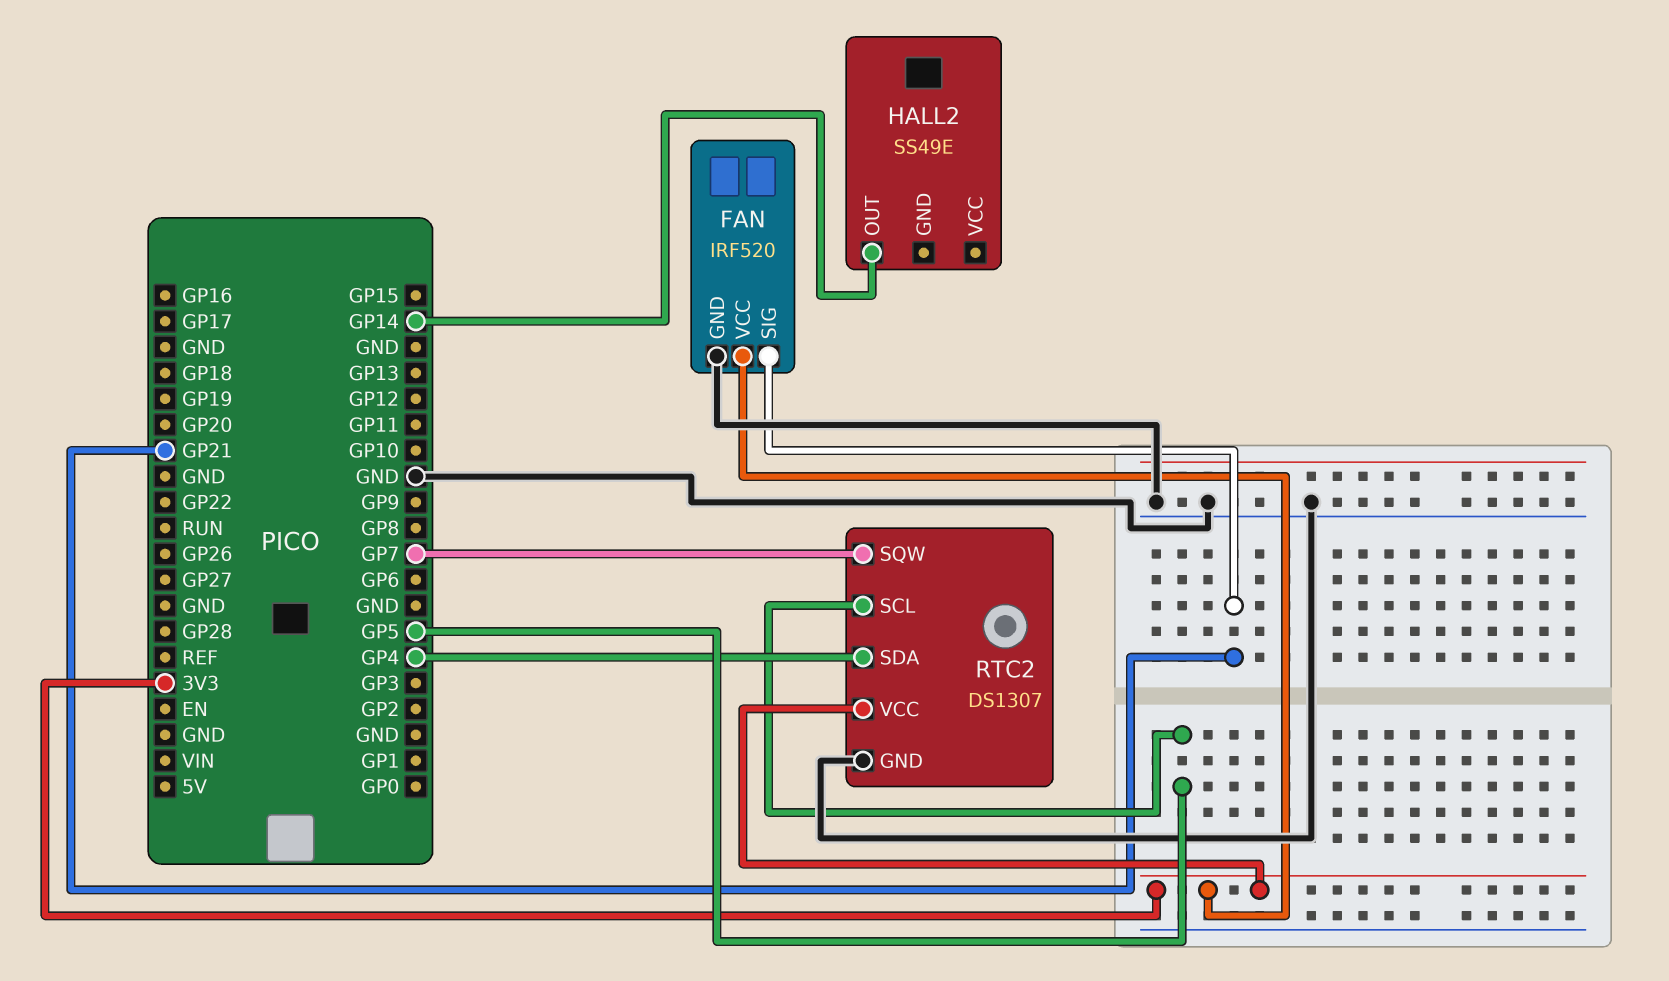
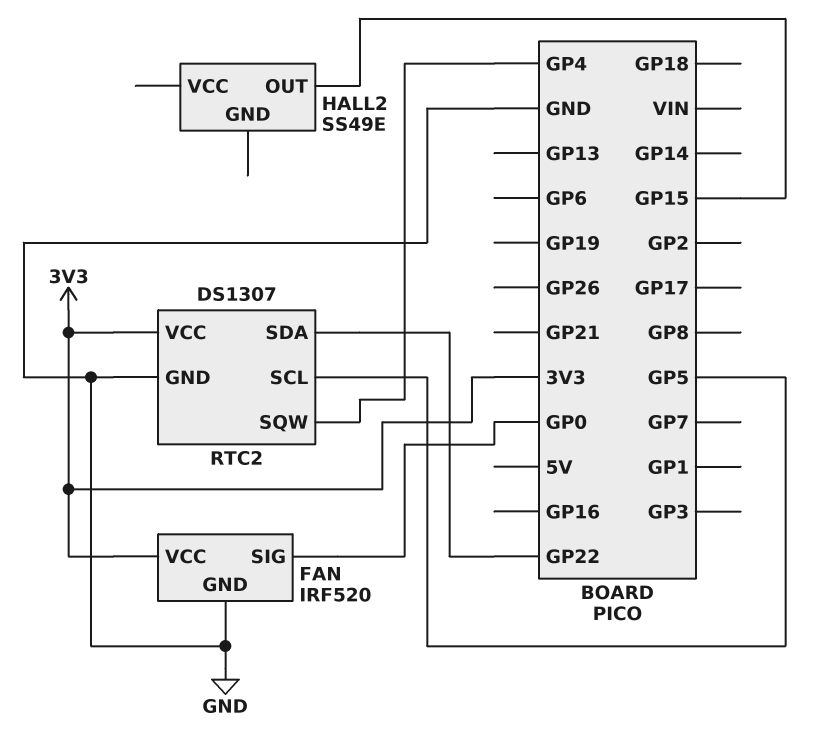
FAN pin SIG: GP21 -> GP0
HALL2 pin OUT: GP14 -> GP15
RTC2 pin SDA: GP4 -> GP22
RTC2 pin SQW: GP7 -> GP4

